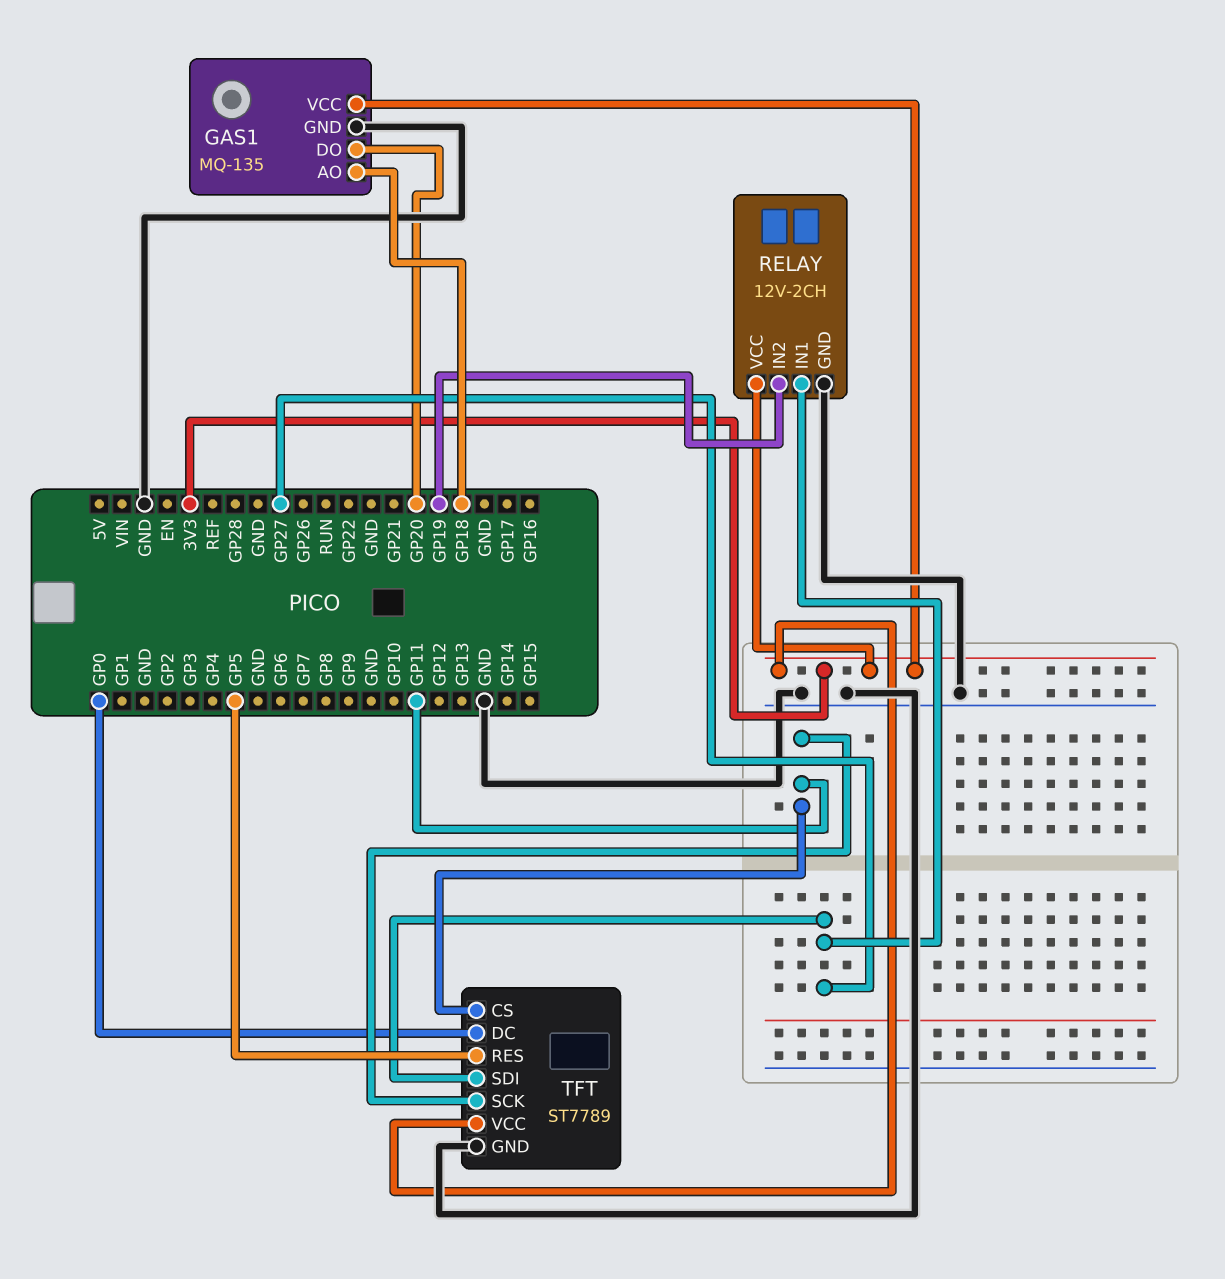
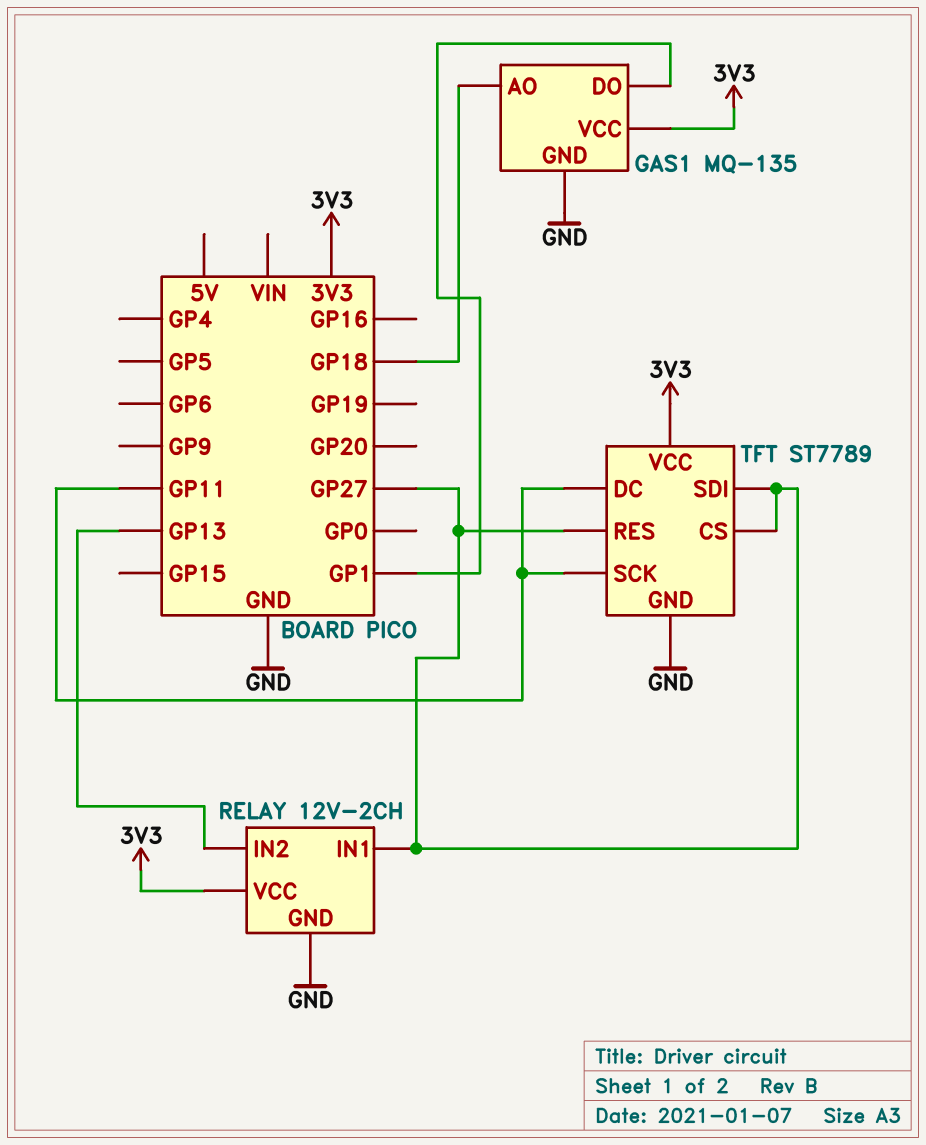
GAS1 pin DO: GP20 -> GP1
RELAY pin IN2: GP19 -> GP13
TFT pin CS: GP11 -> GP27
TFT pin DC: GP0 -> GP11
TFT pin RES: GP5 -> GP27

